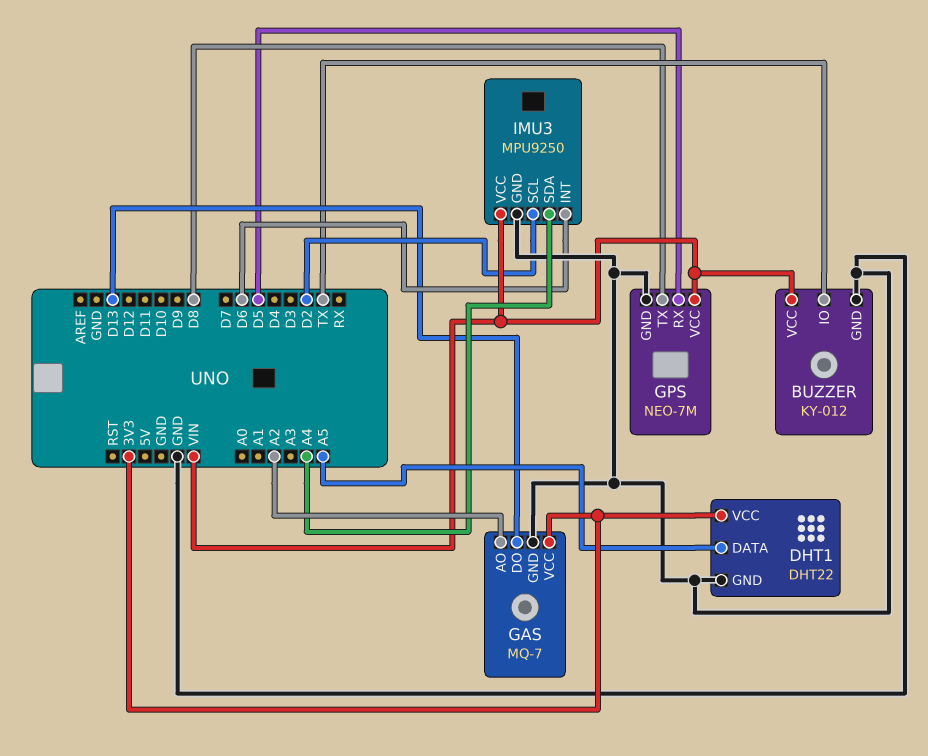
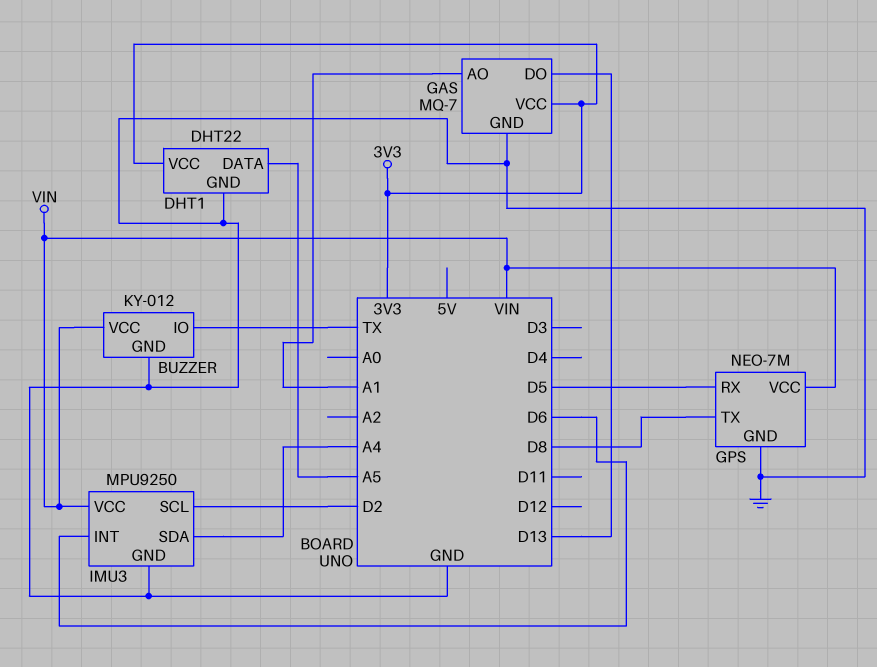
GAS pin AO: A2 -> A1

